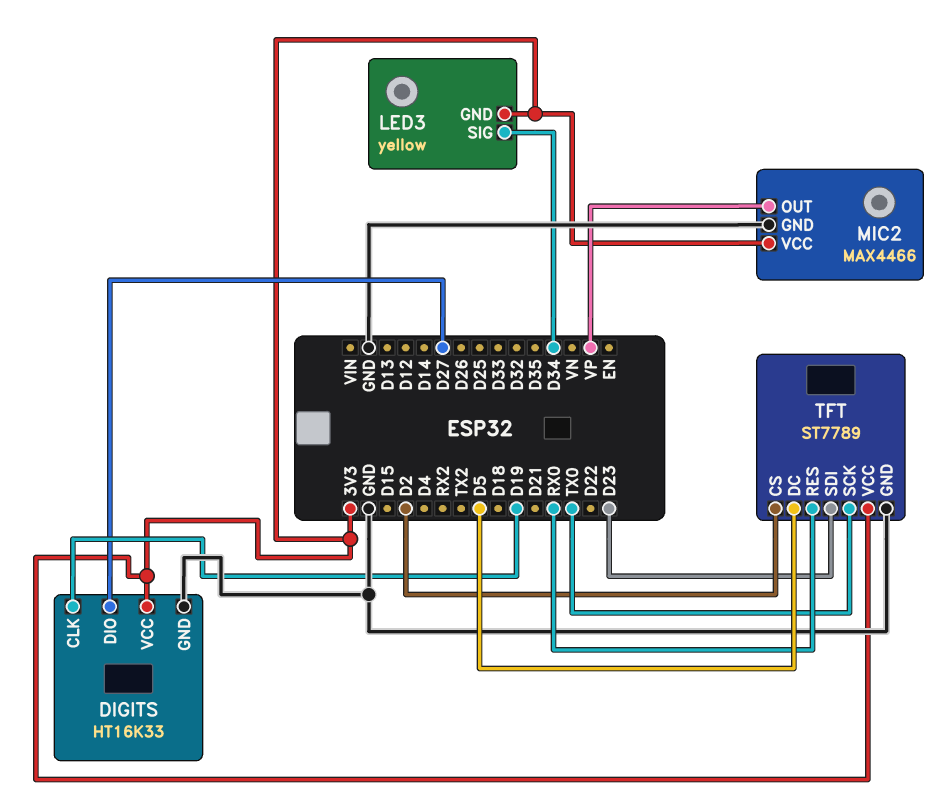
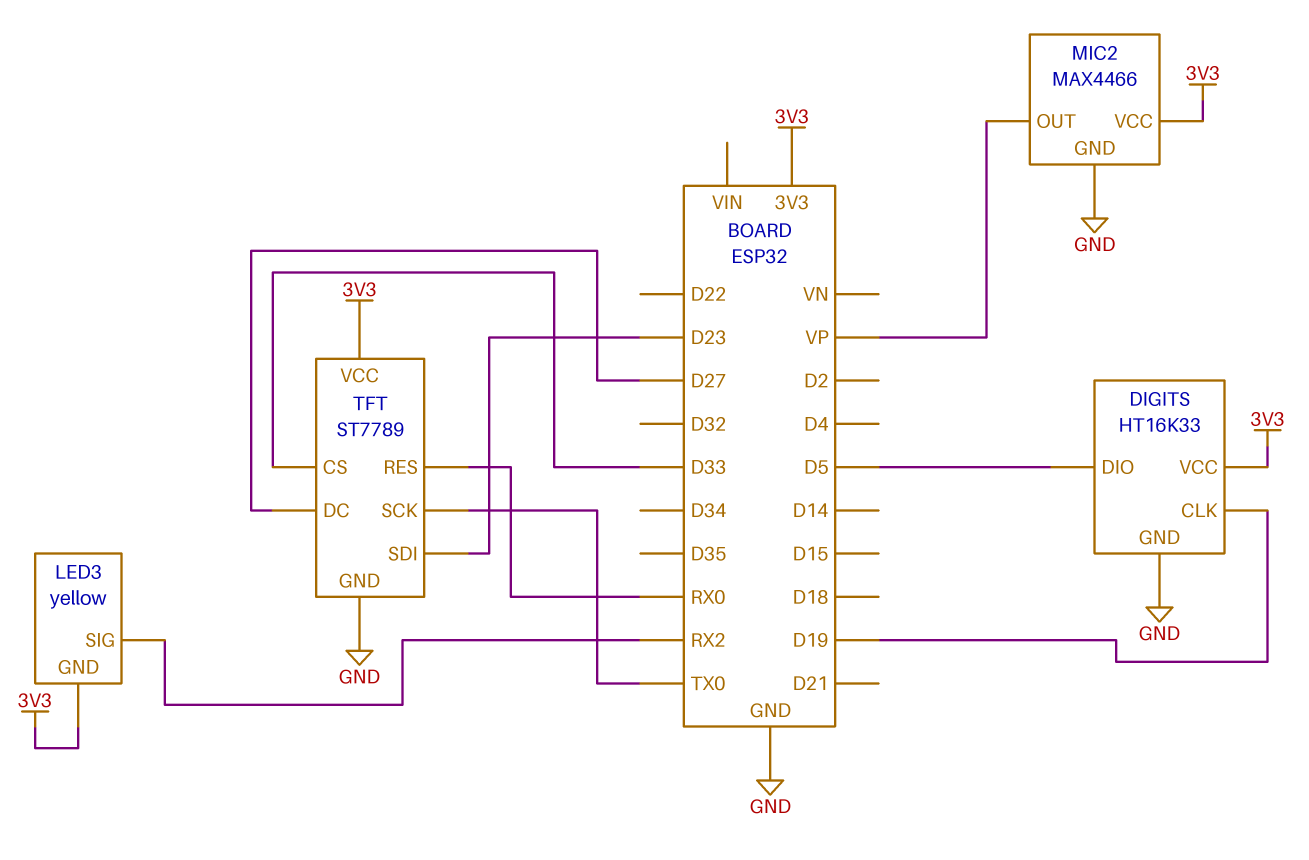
DIGITS pin DIO: D27 -> D5
LED3 pin SIG: D34 -> RX2
TFT pin CS: D2 -> D33
TFT pin DC: D5 -> D27

